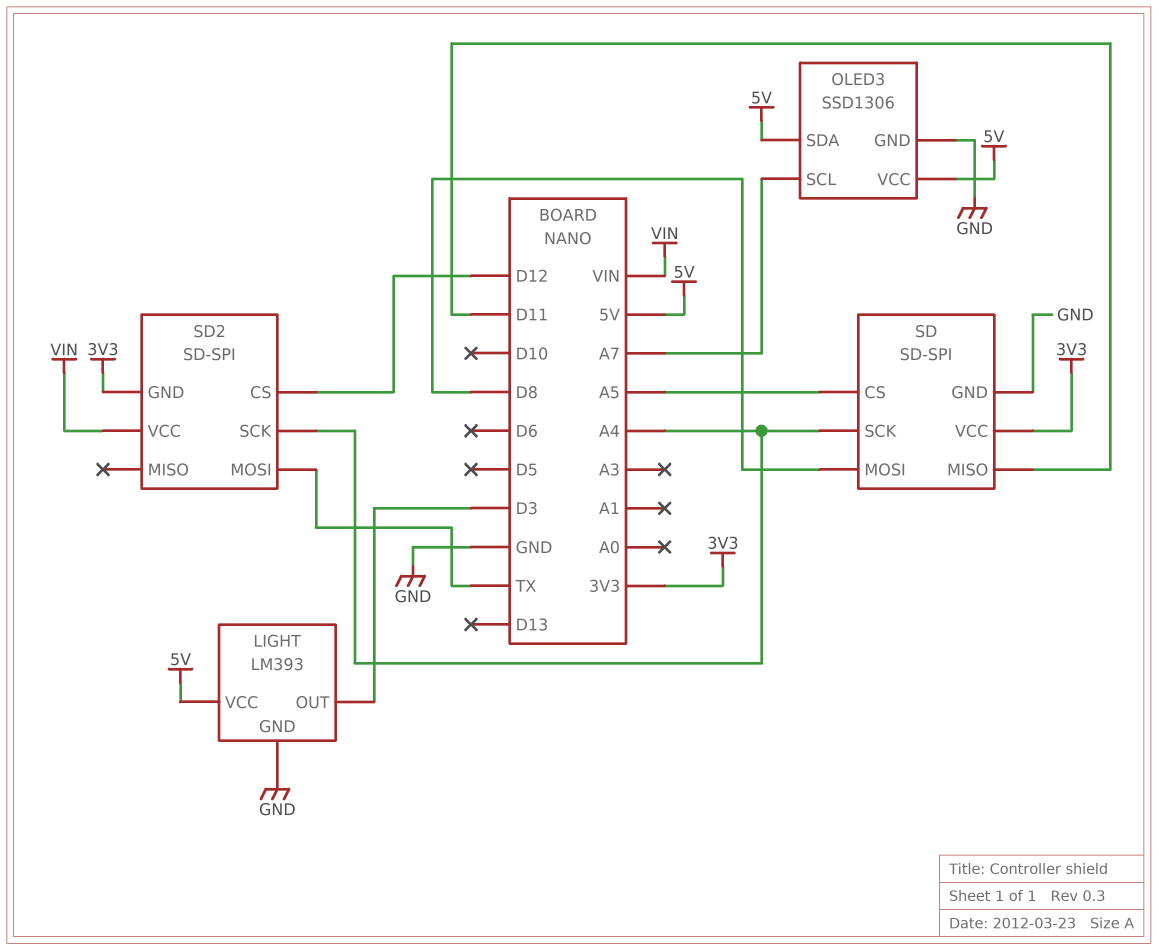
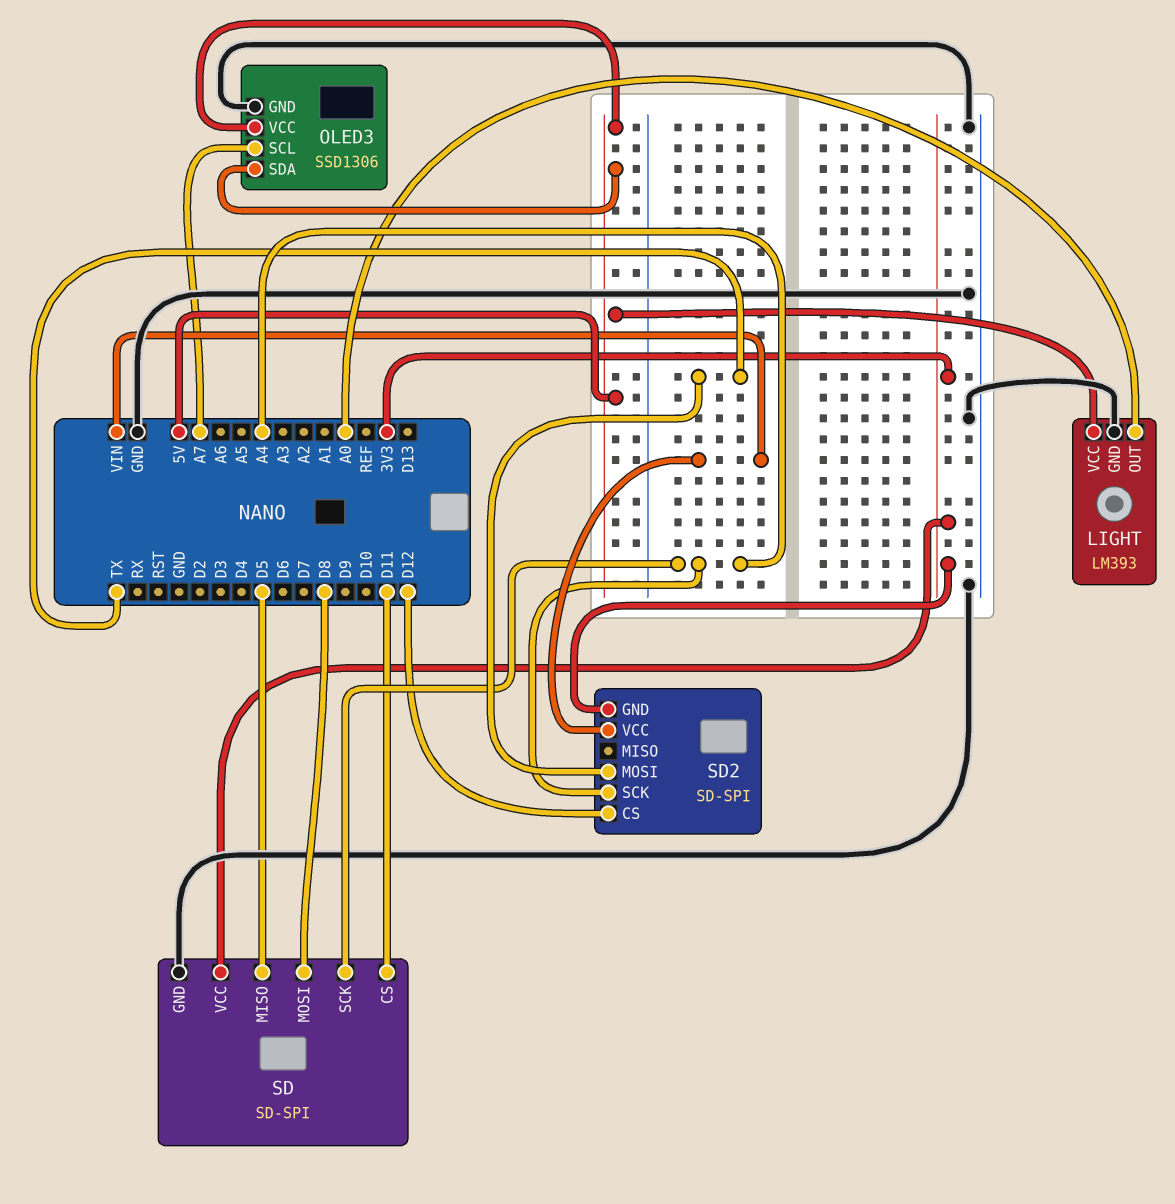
LIGHT pin OUT: D3 -> A0
SD pin CS: A5 -> D11
SD pin MISO: D11 -> D5

